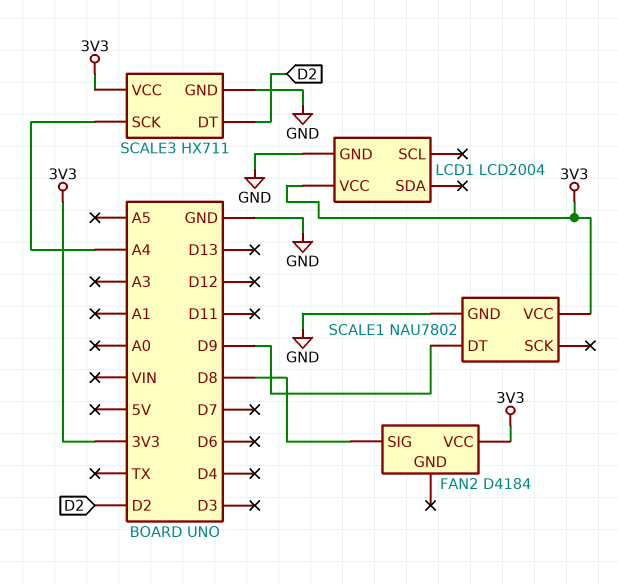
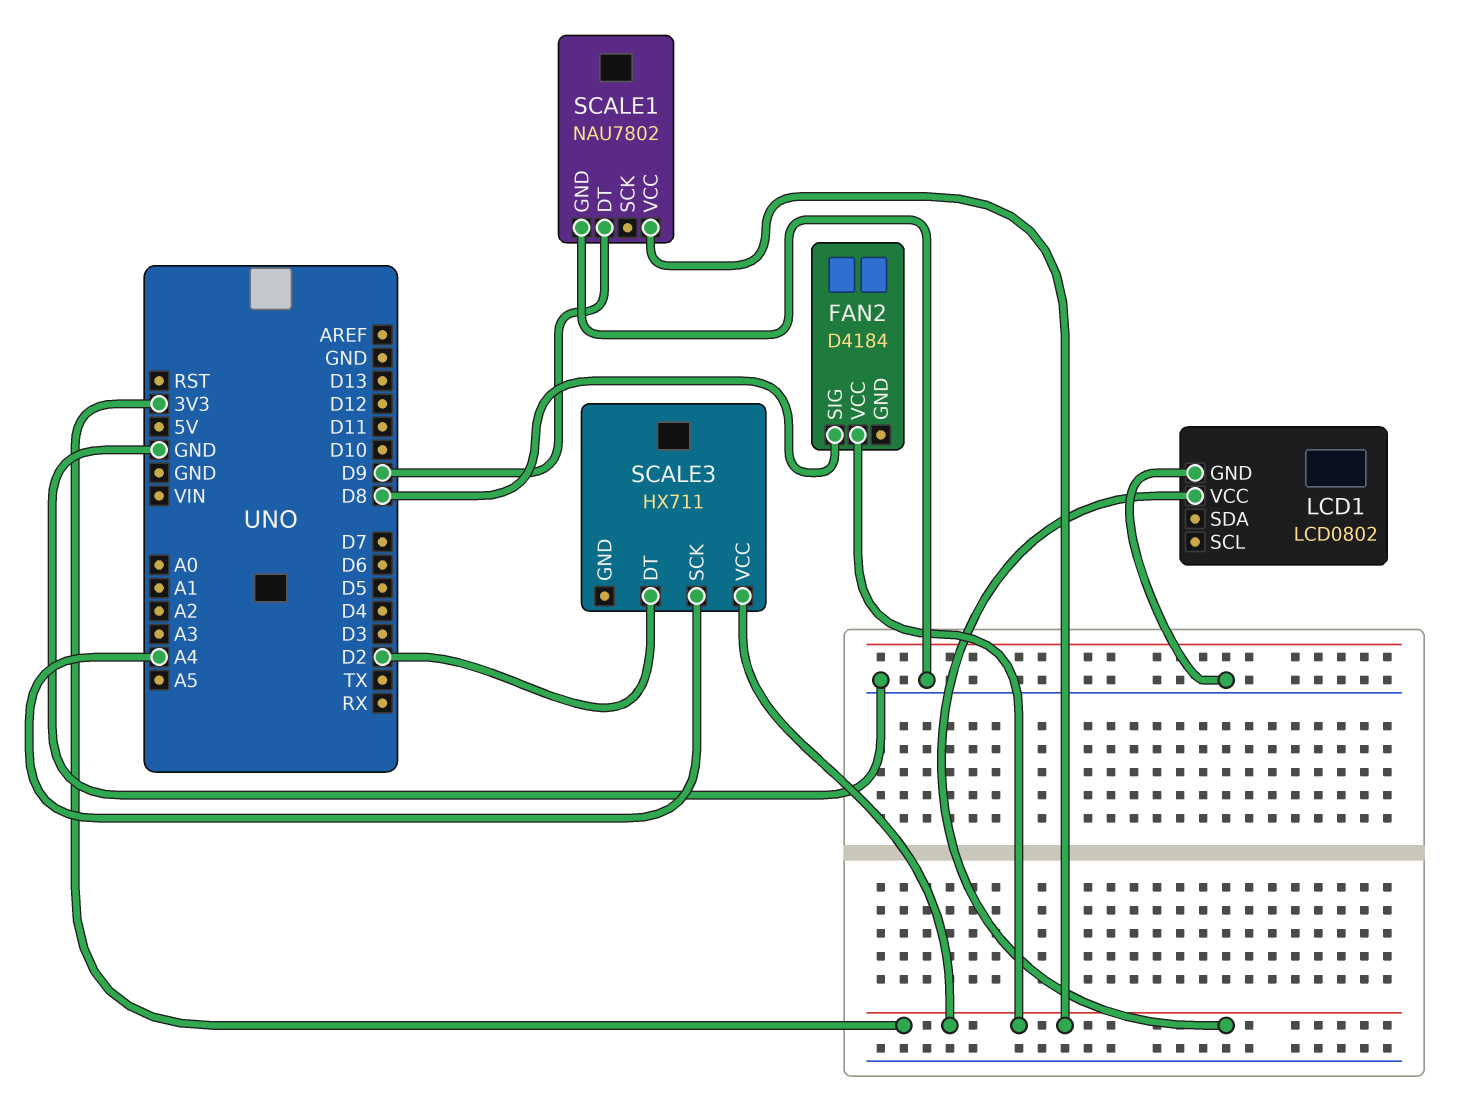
LCD1: LCD2004 -> LCD0802
SCALE3 pin GND: GND -> none

